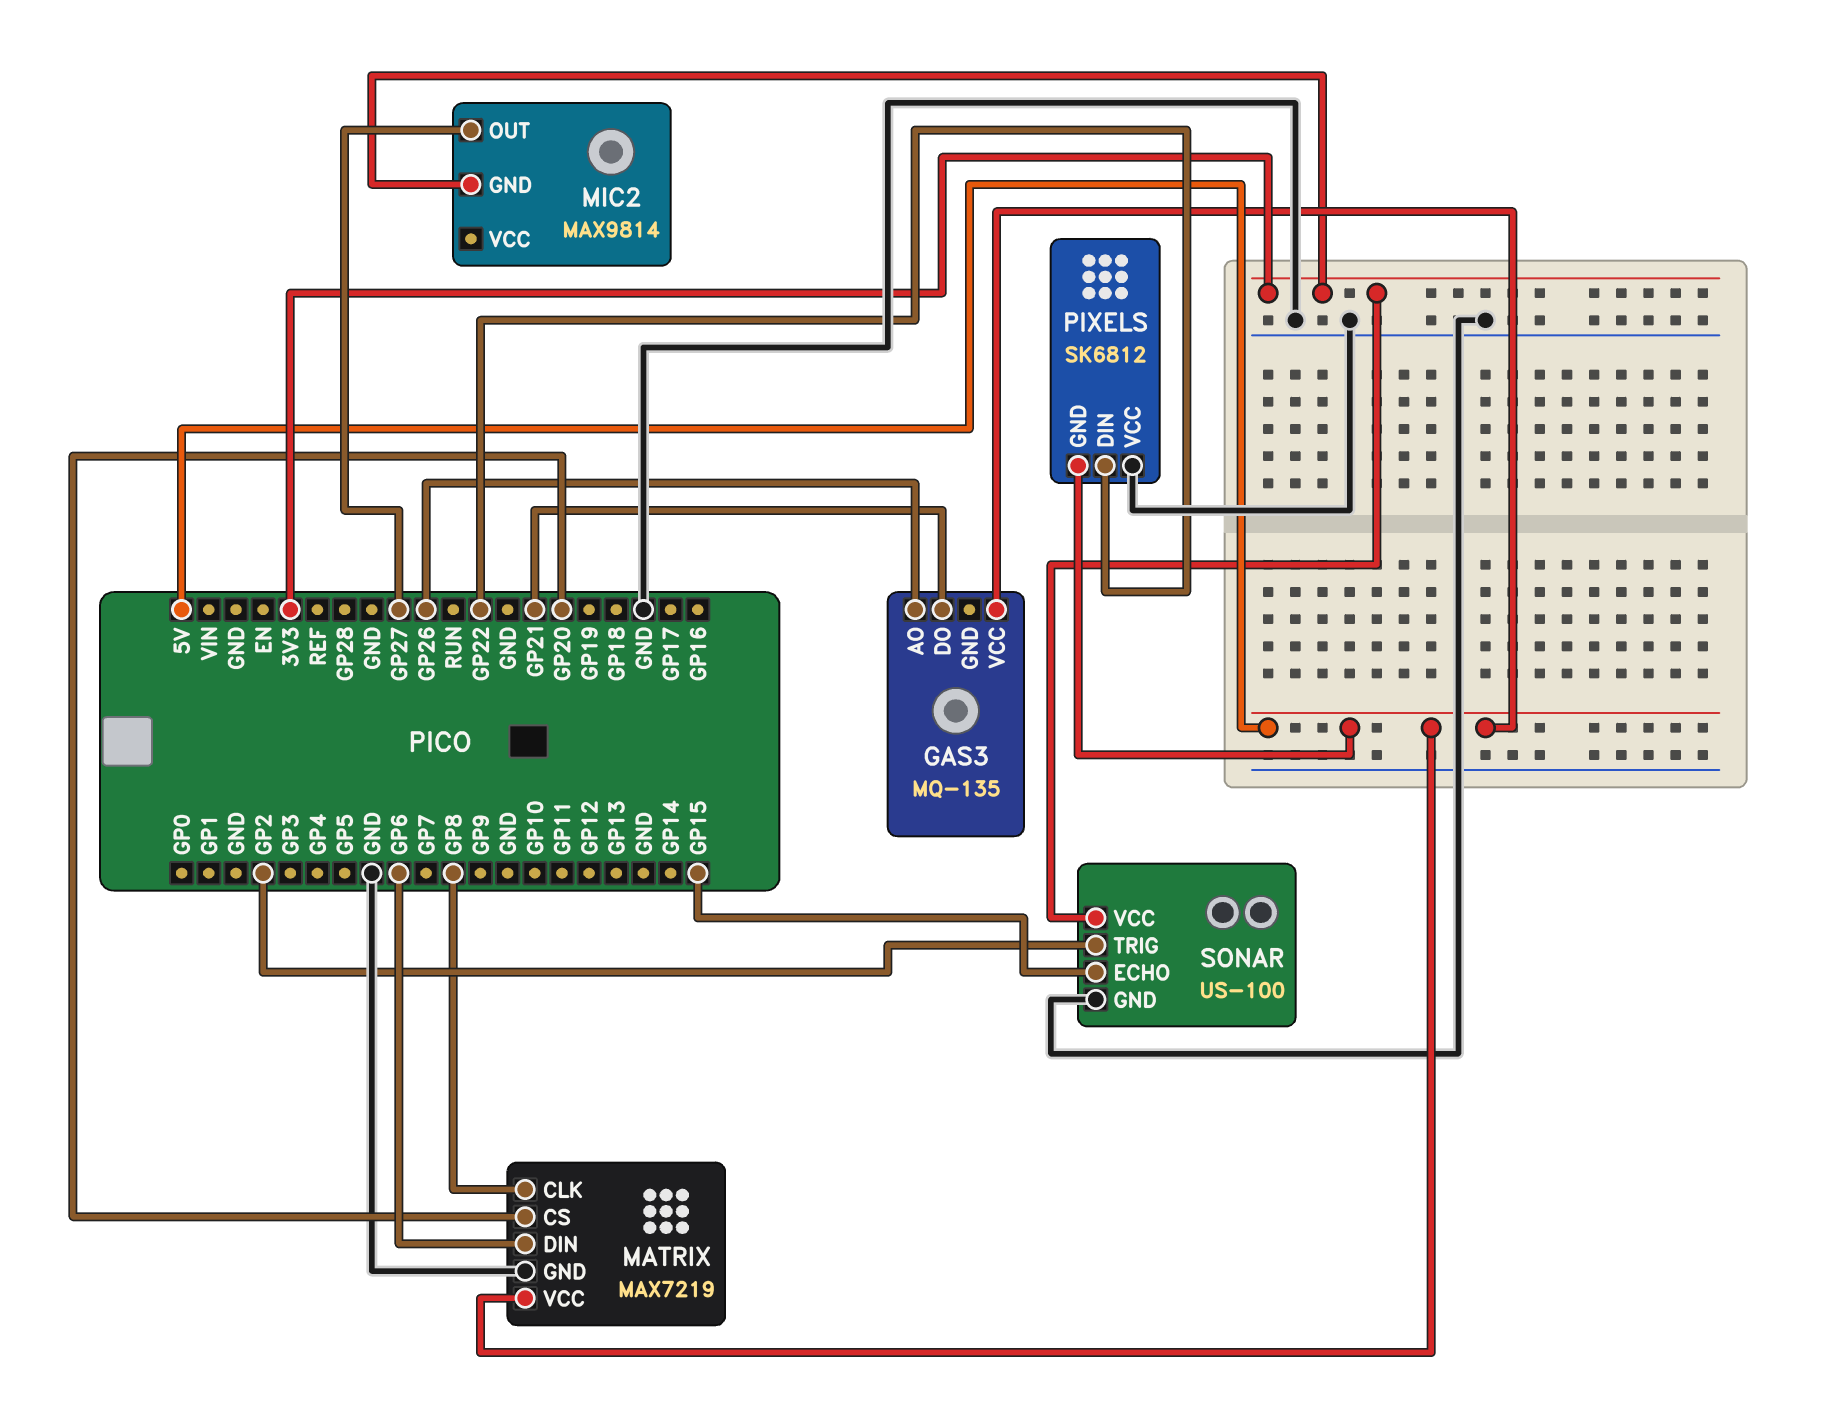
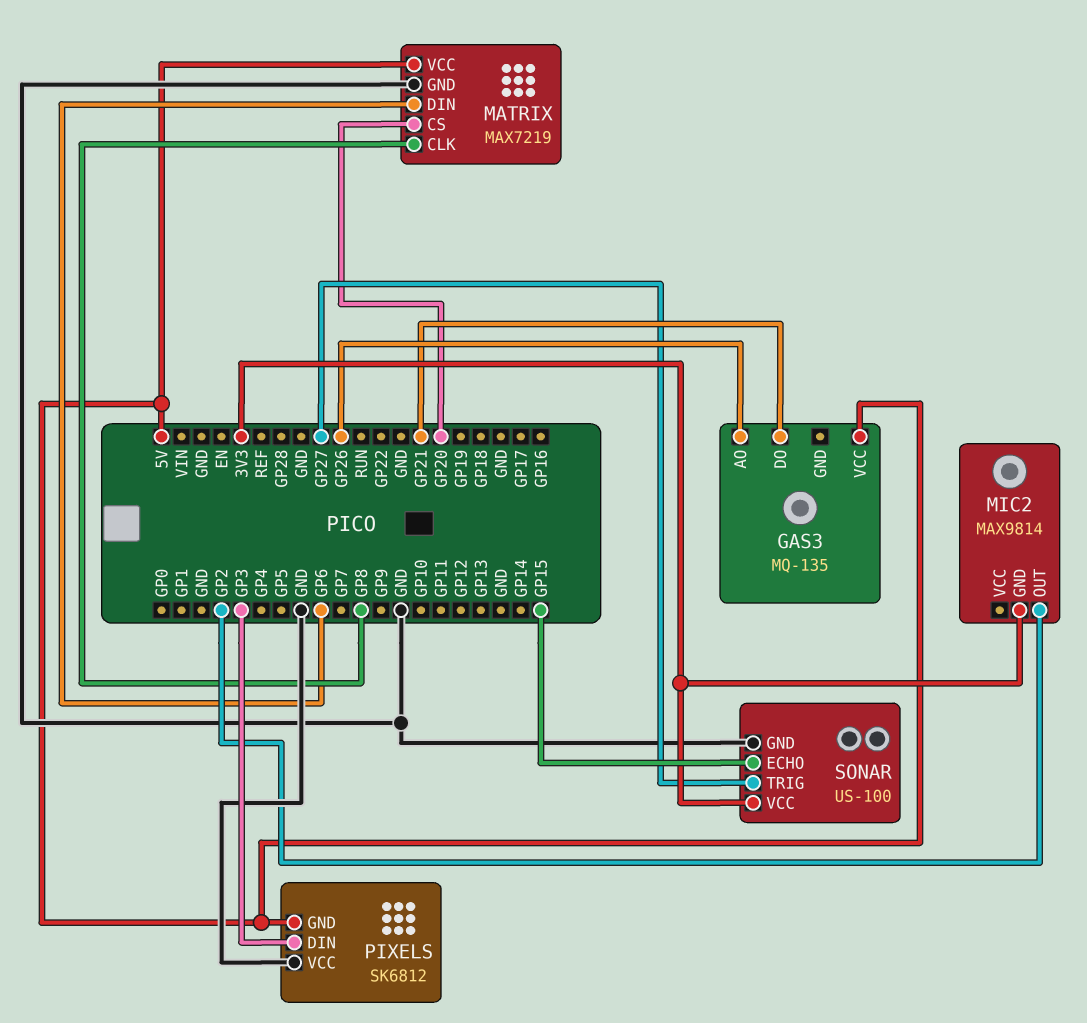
MIC2 pin OUT: GP27 -> GP2
PIXELS pin DIN: GP22 -> GP3
SONAR pin TRIG: GP2 -> GP27

